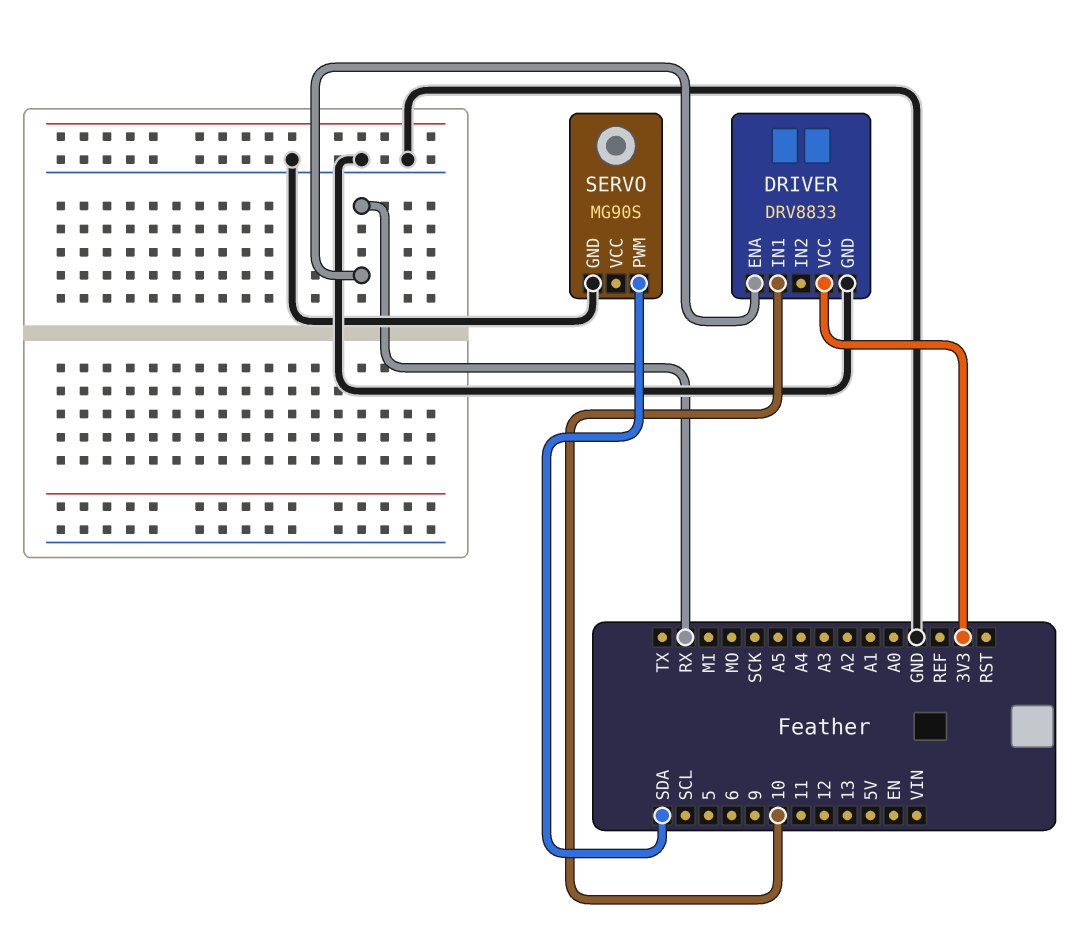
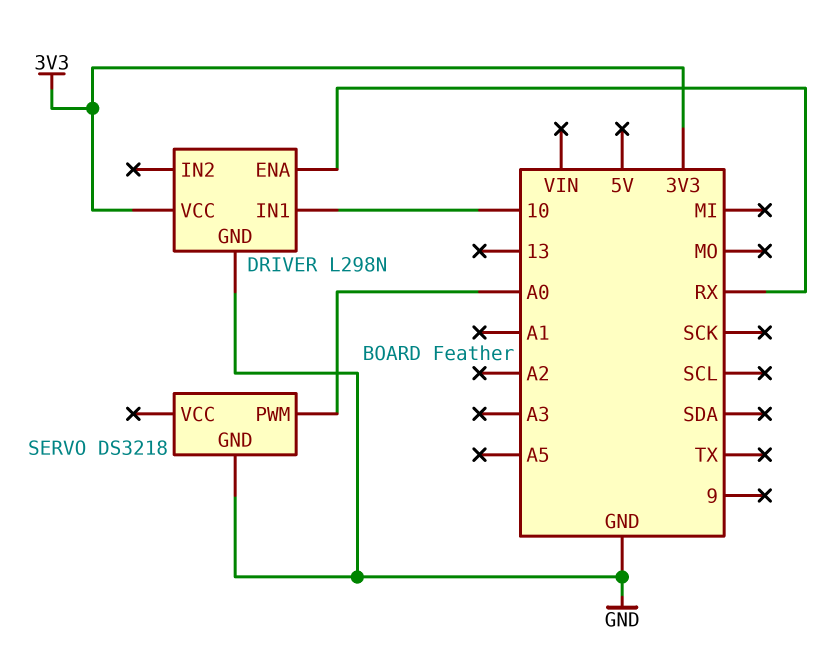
DRIVER: DRV8833 -> L298N
SERVO: MG90S -> DS3218
SERVO pin PWM: SDA -> A0

